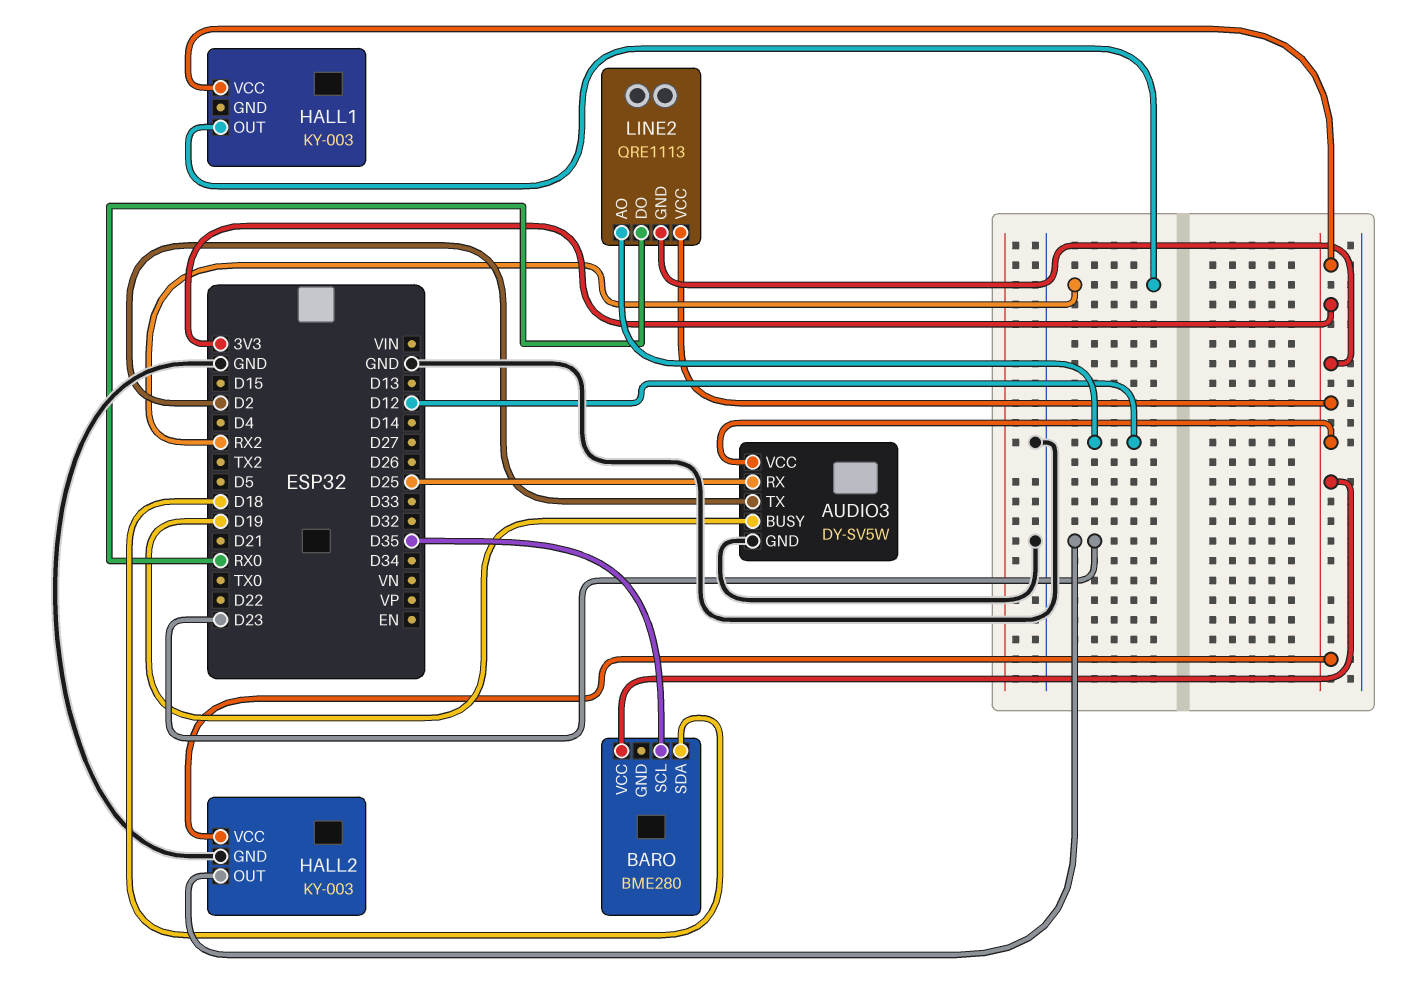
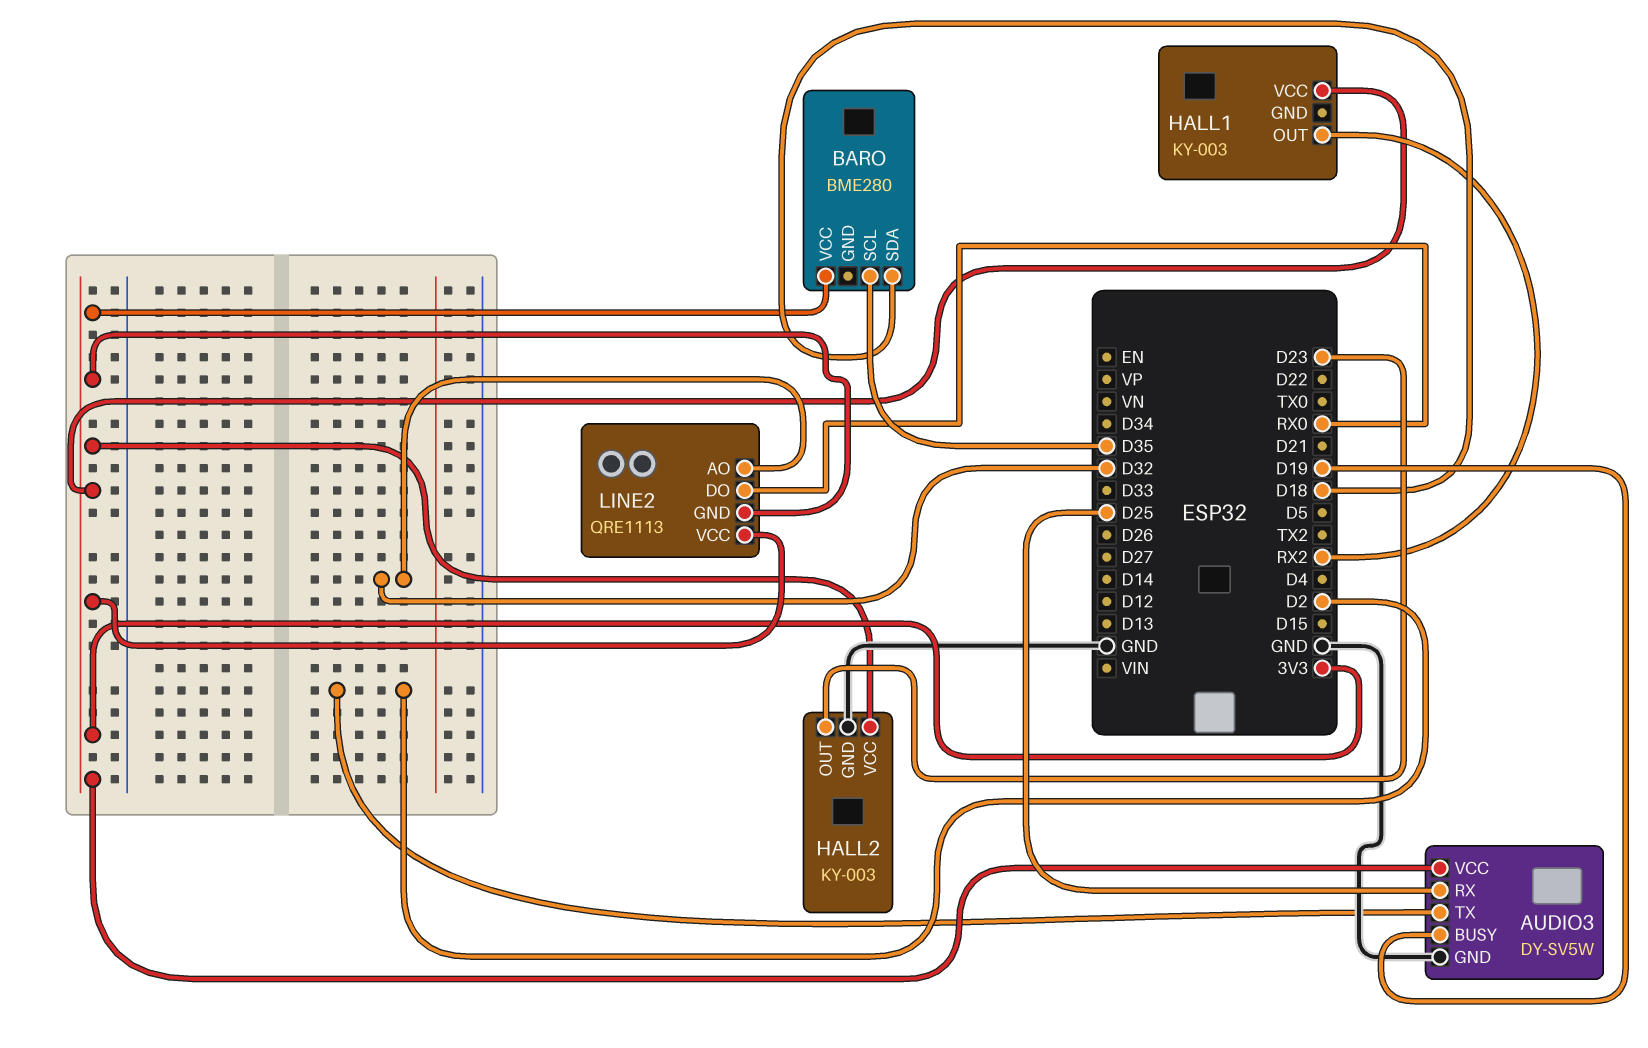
LINE2 pin AO: D12 -> D32

